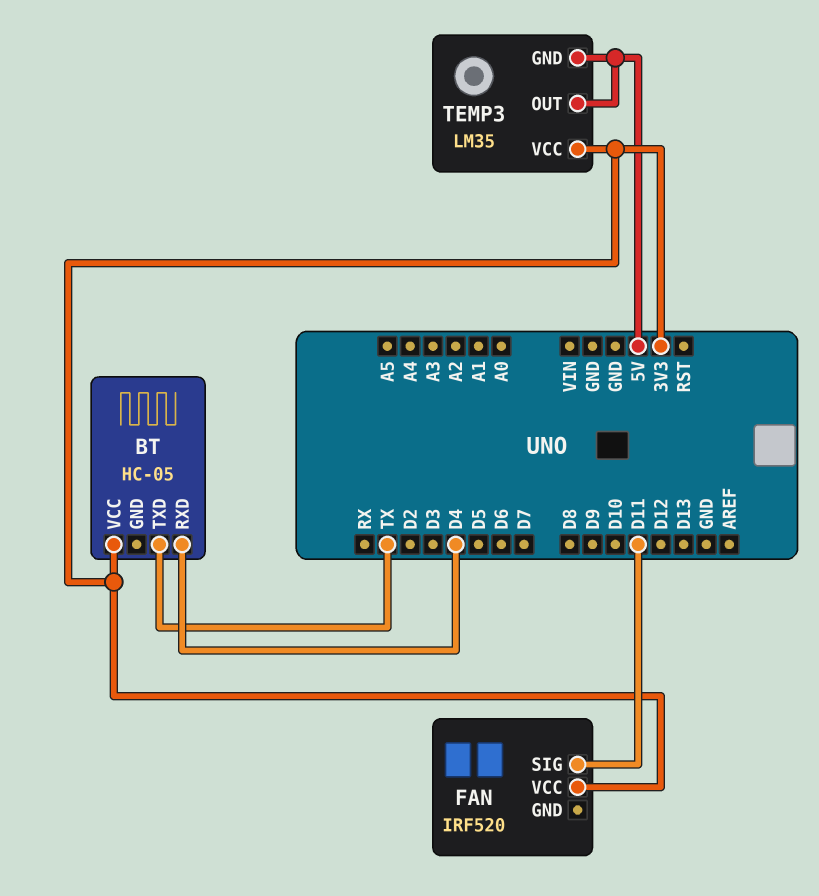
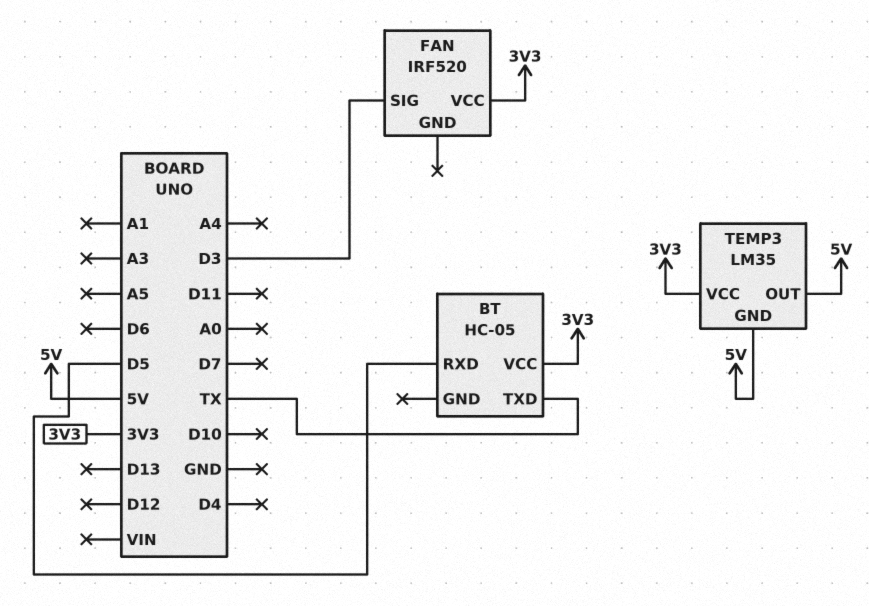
BT pin RXD: D4 -> D5
FAN pin SIG: D11 -> D3

